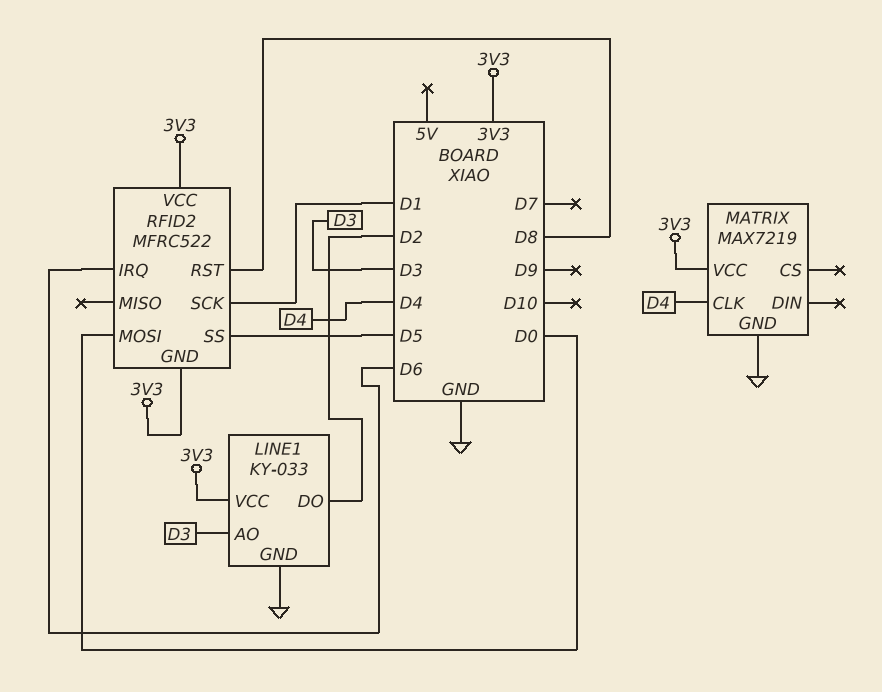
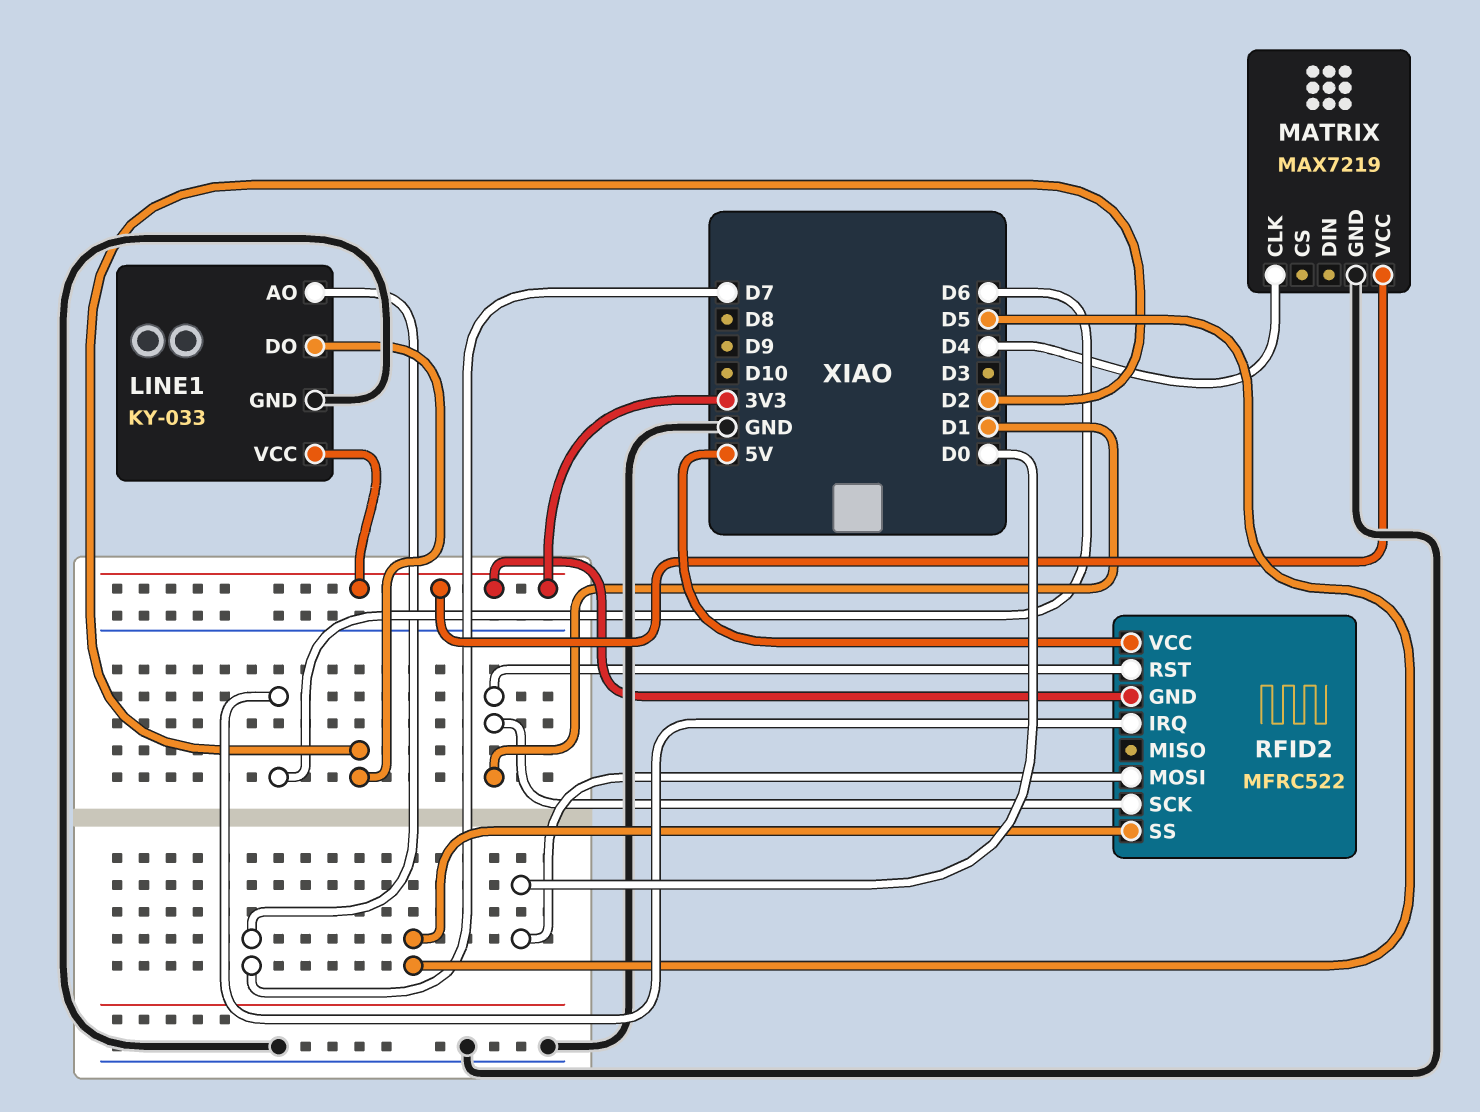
LINE1 pin AO: D3 -> D7
RFID2 pin RST: D8 -> D1
RFID2 pin VCC: 3V3 -> 5V

